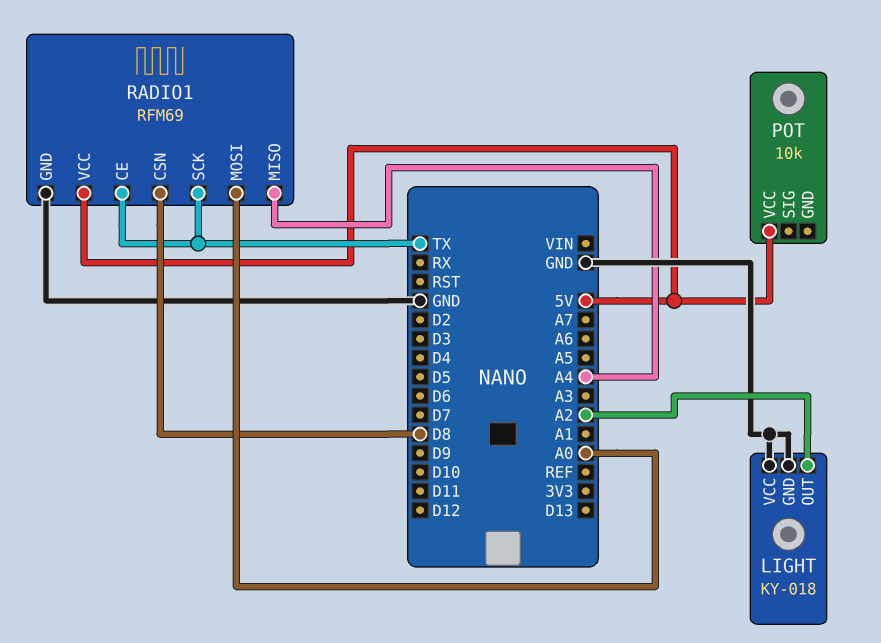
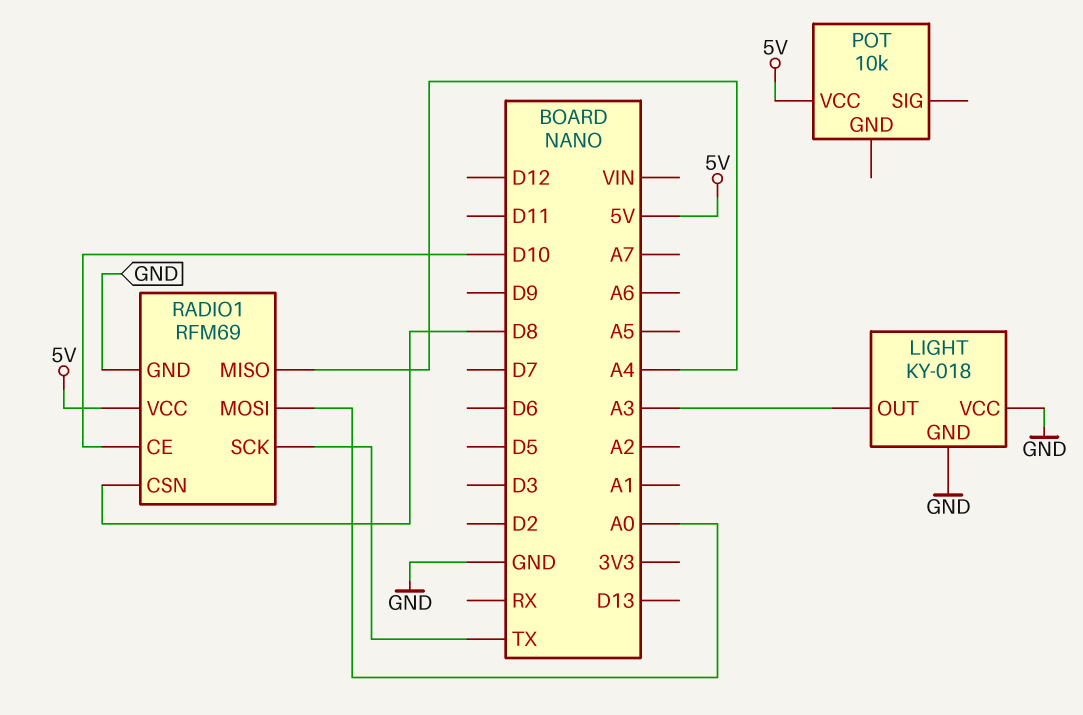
LIGHT pin OUT: A2 -> A3
RADIO1 pin CE: TX -> D10

